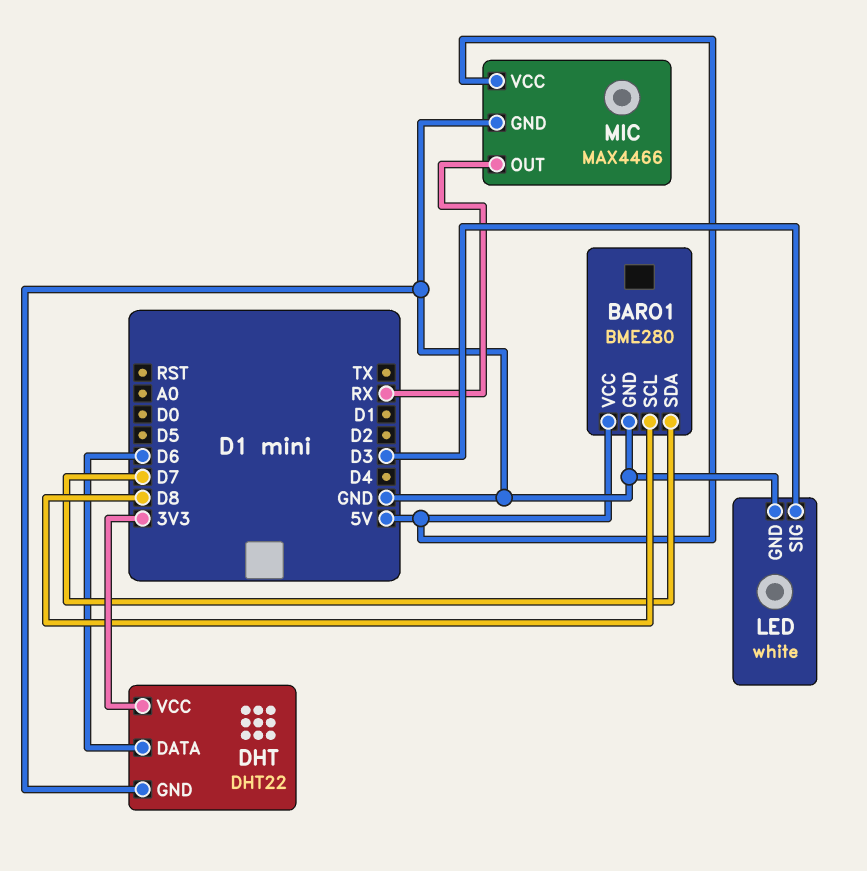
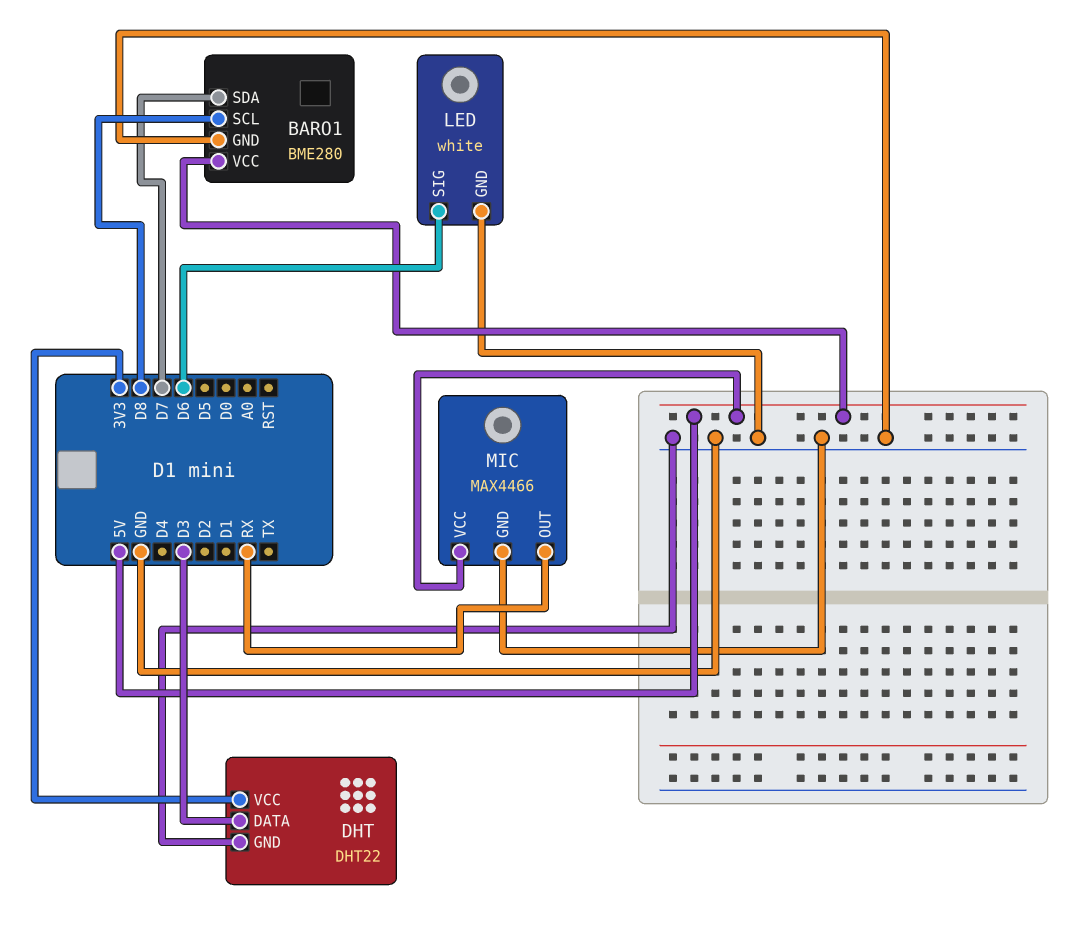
DHT pin DATA: D6 -> D3
LED pin SIG: D3 -> D6

